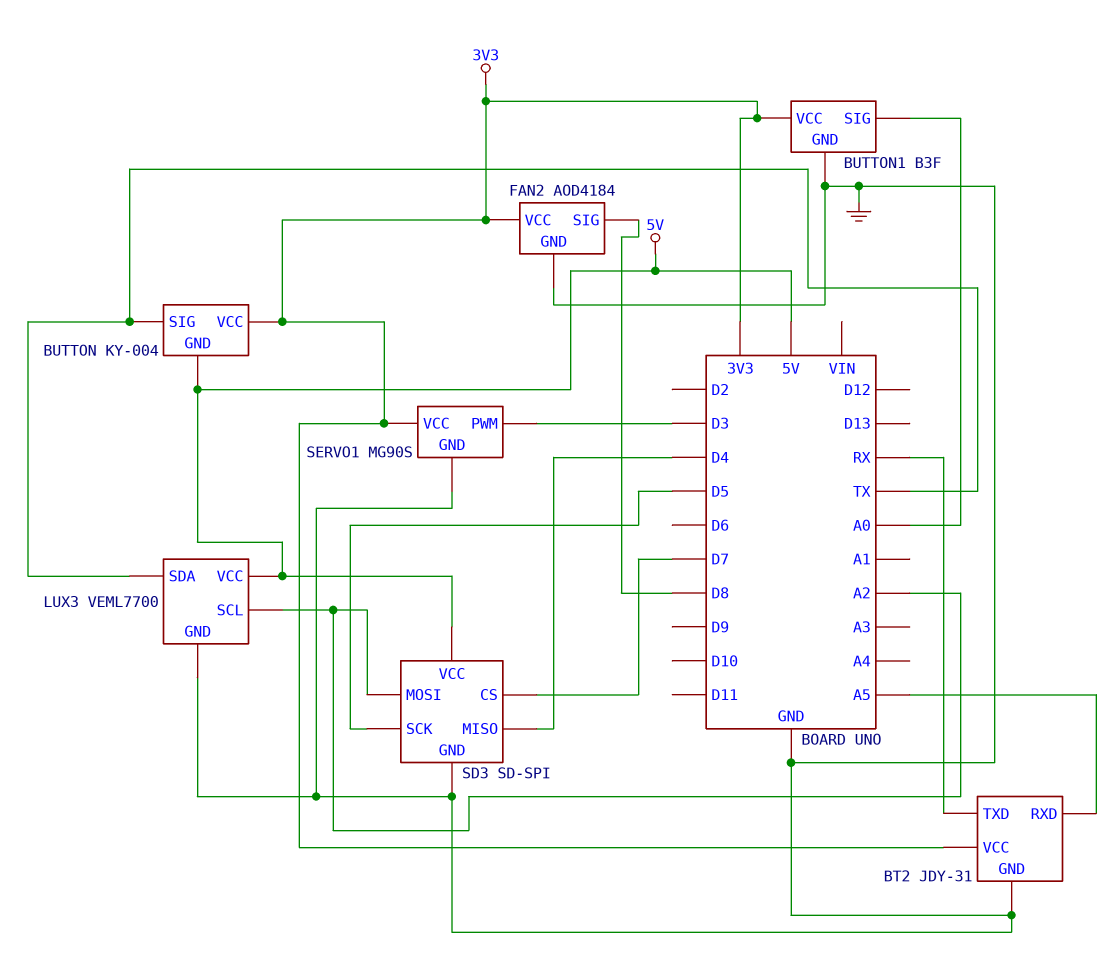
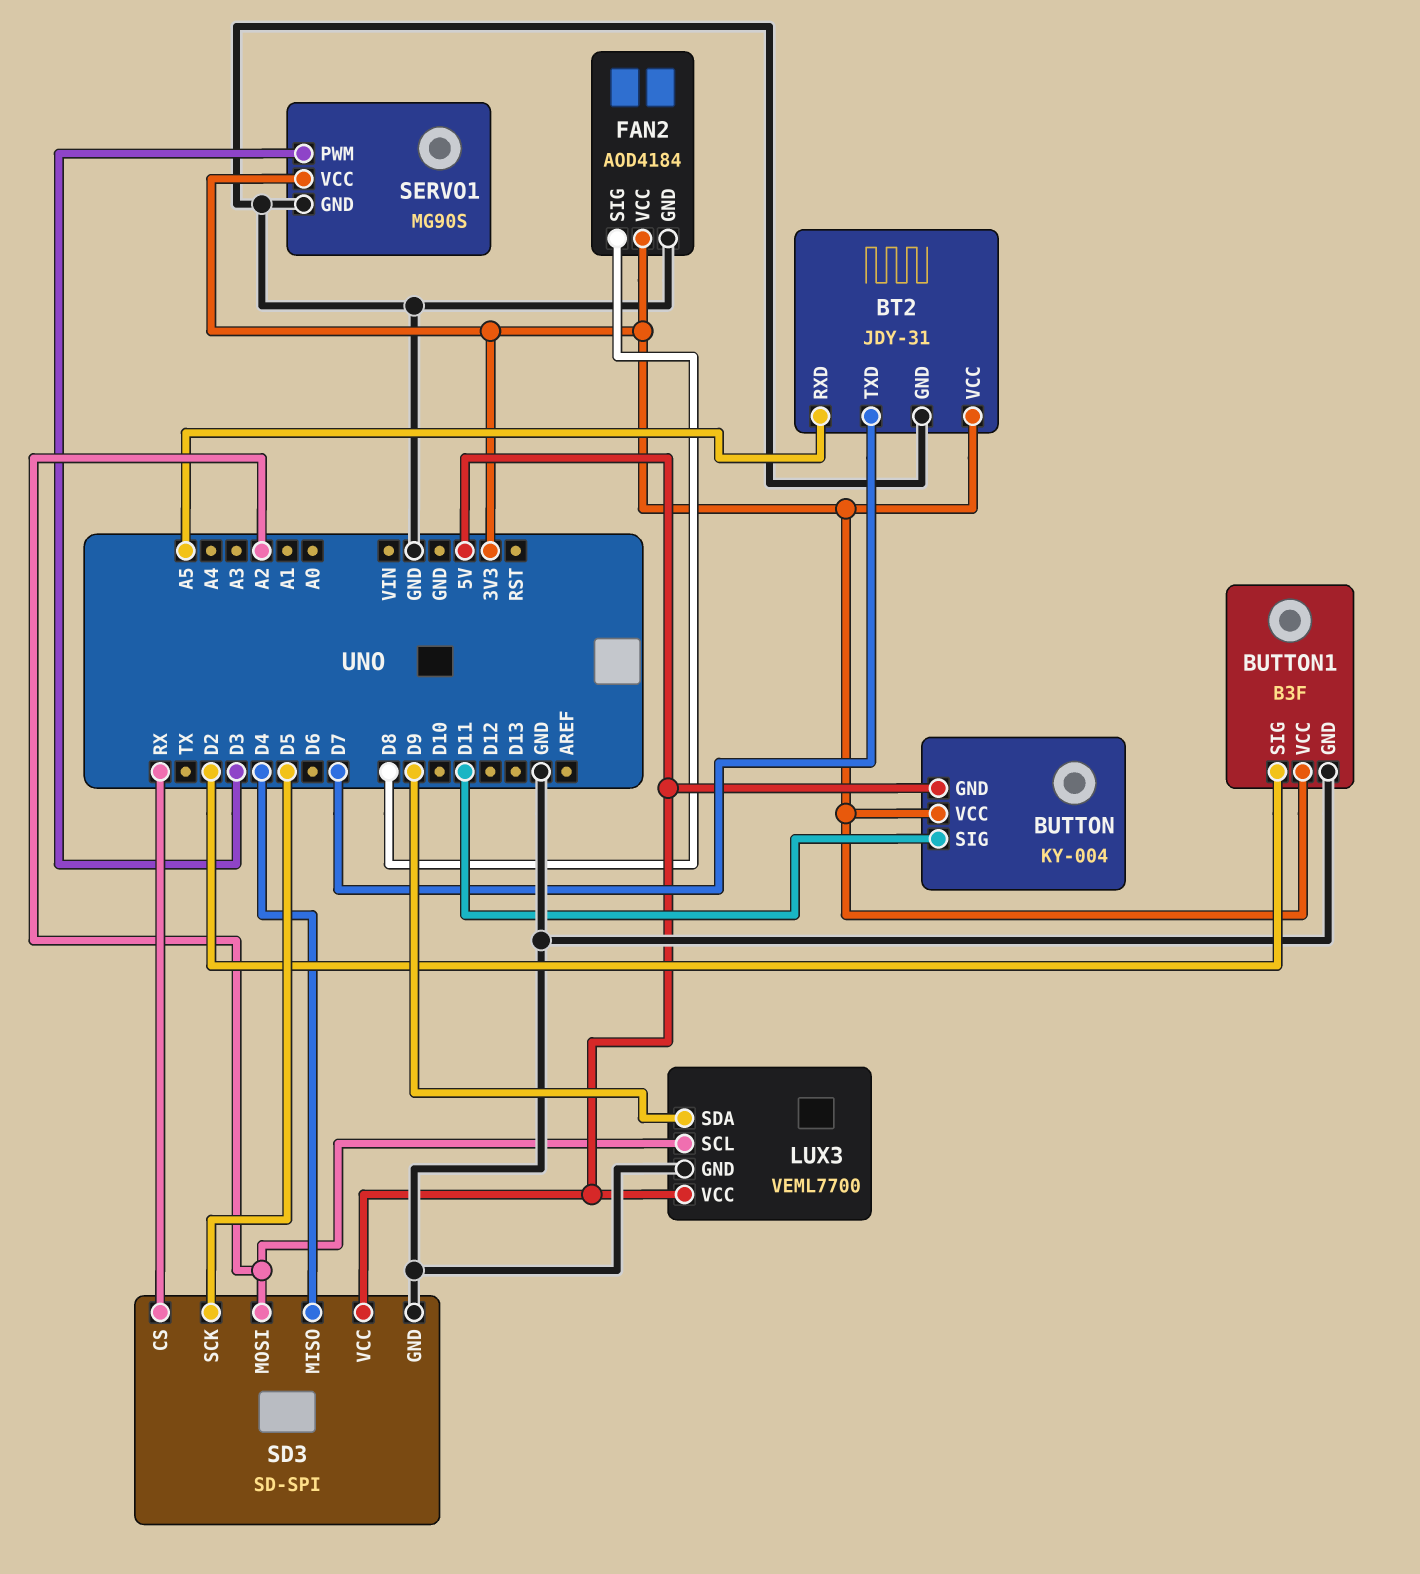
BT2 pin TXD: RX -> D7
BUTTON pin SIG: TX -> D11
BUTTON1 pin SIG: A0 -> D2
LUX3 pin SDA: TX -> D9
SD3 pin CS: D7 -> RX

